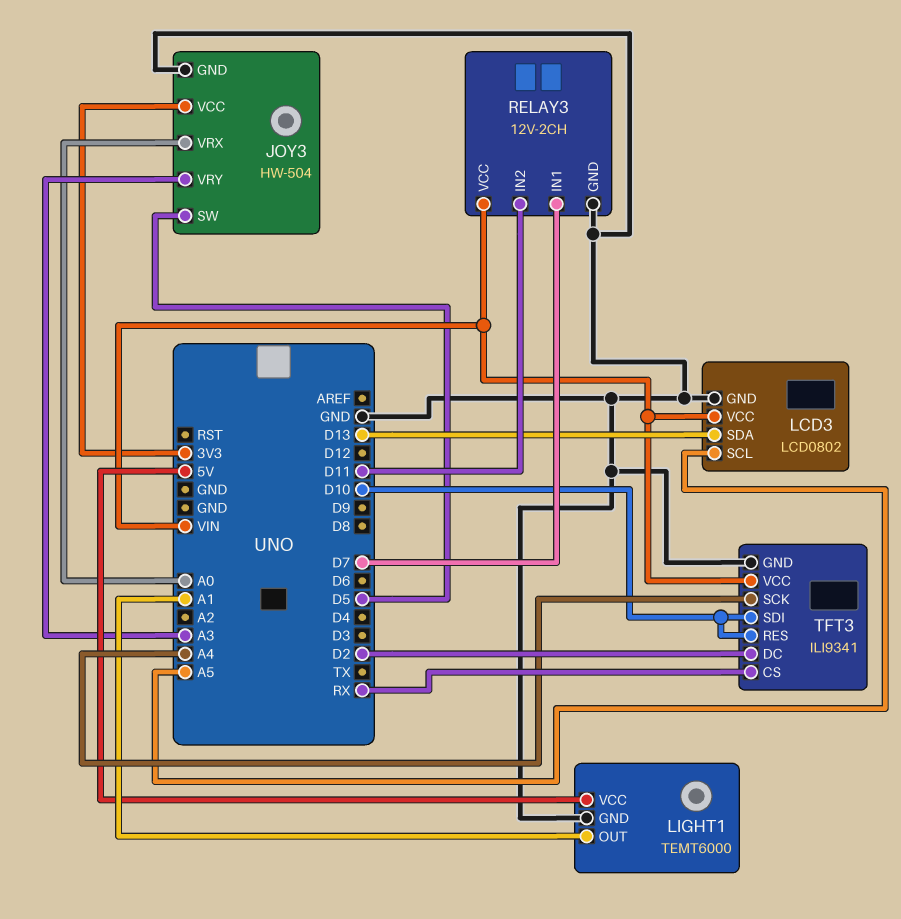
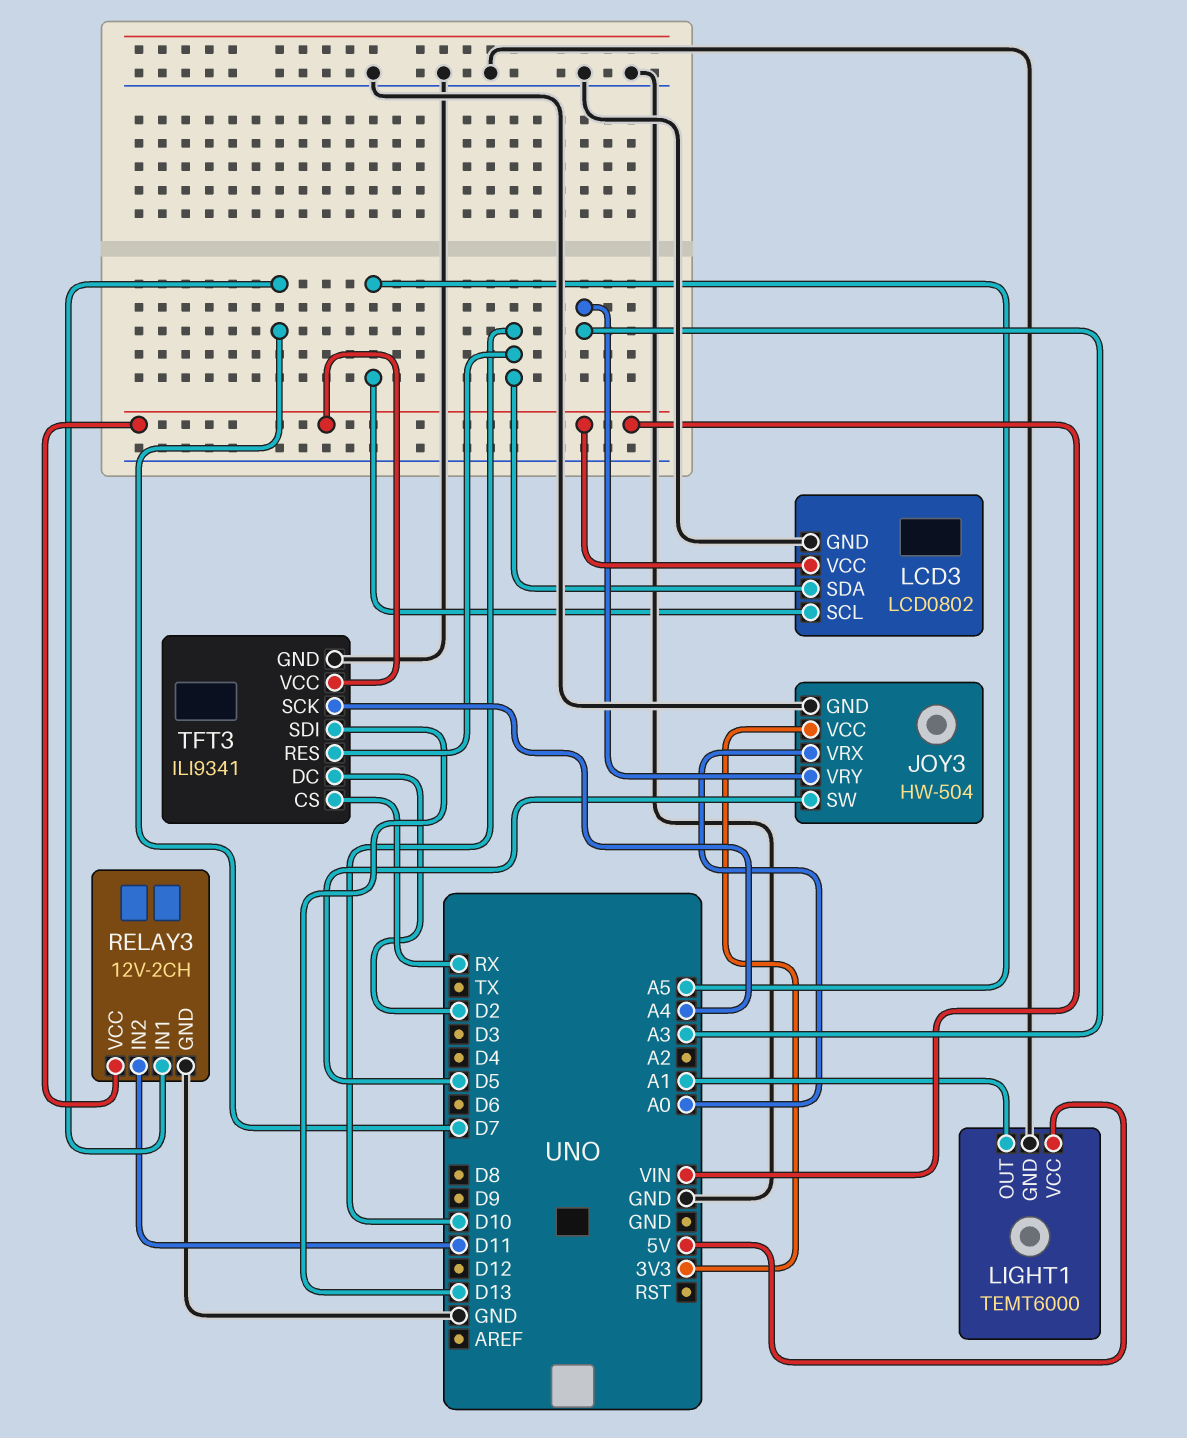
LCD3 pin SDA: D13 -> D10
TFT3 pin SDI: D10 -> D13

